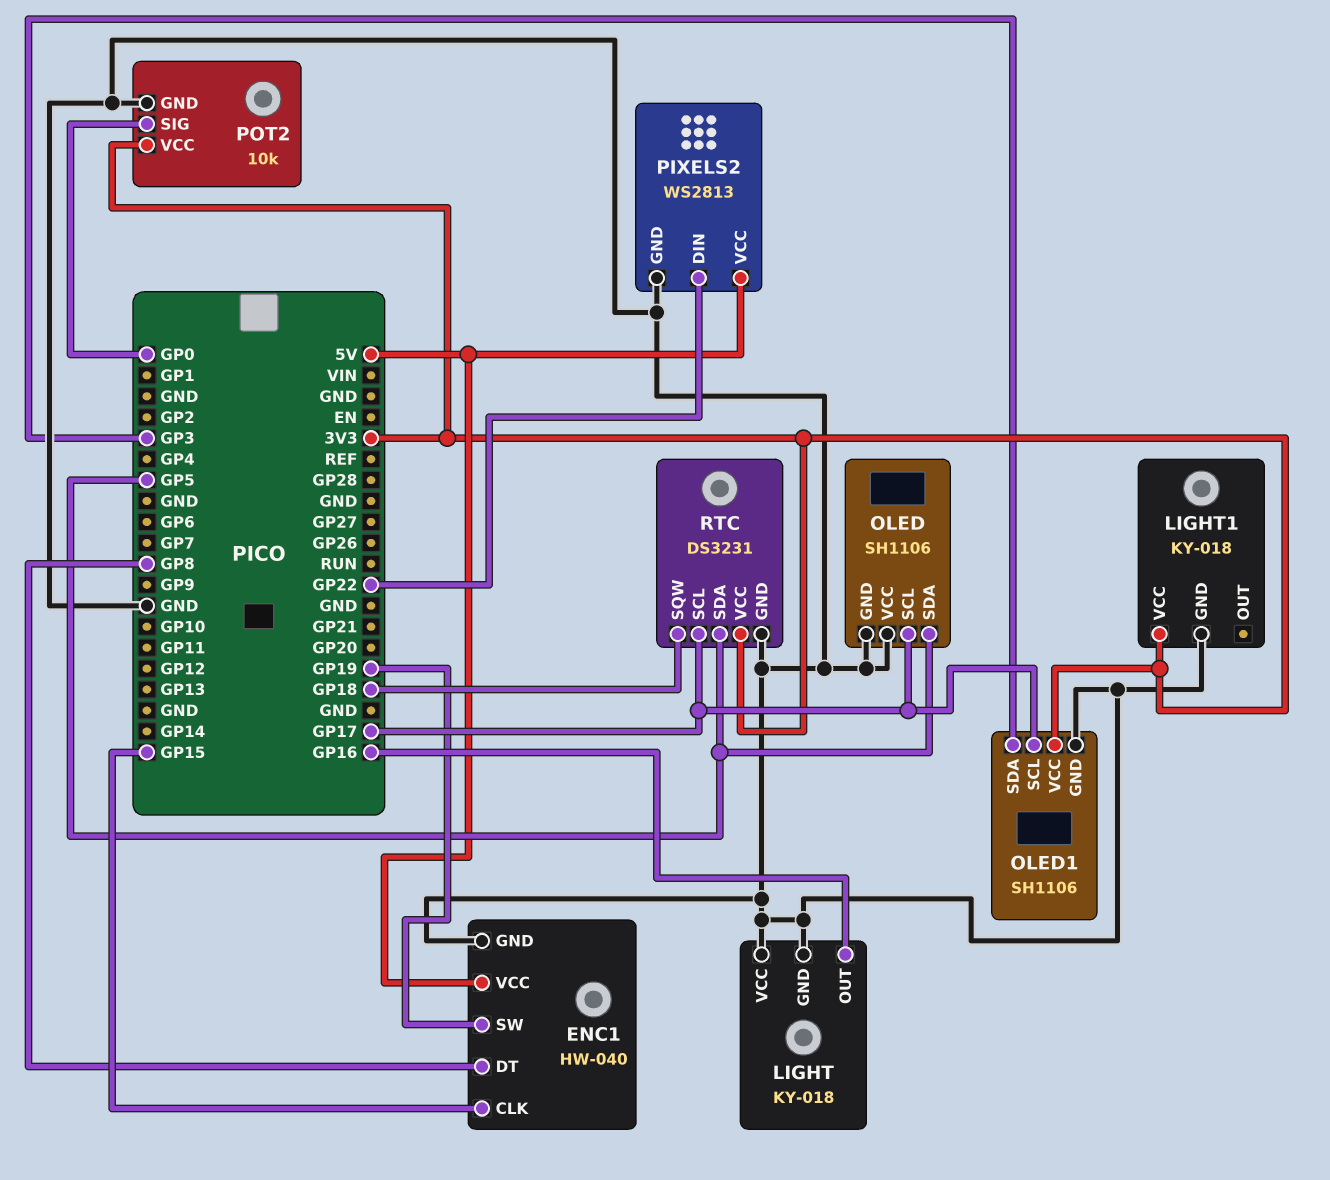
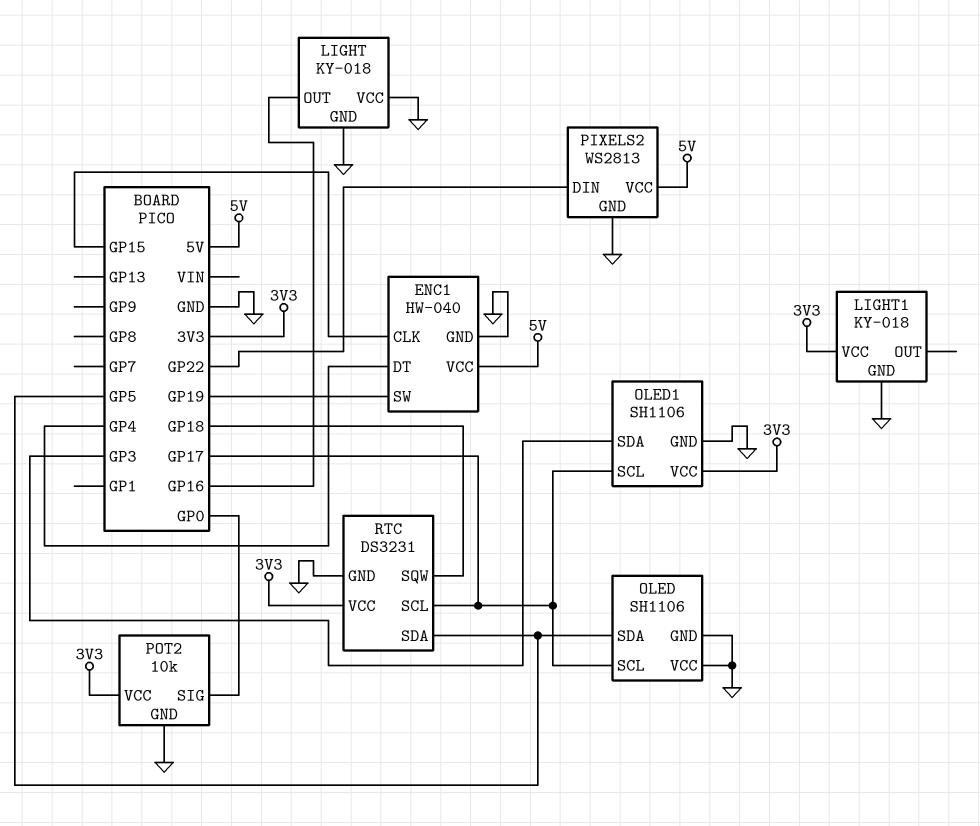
ENC1 pin DT: GP8 -> GP4

